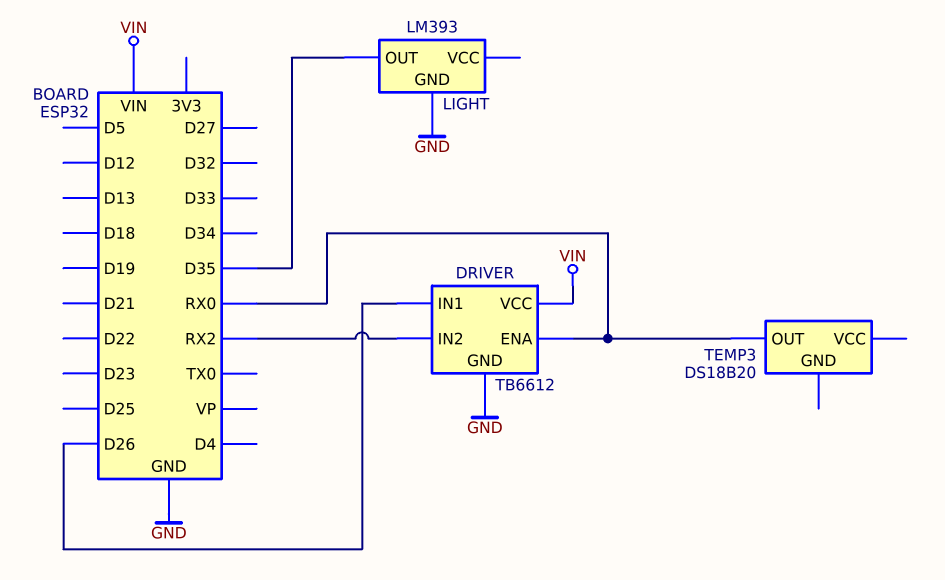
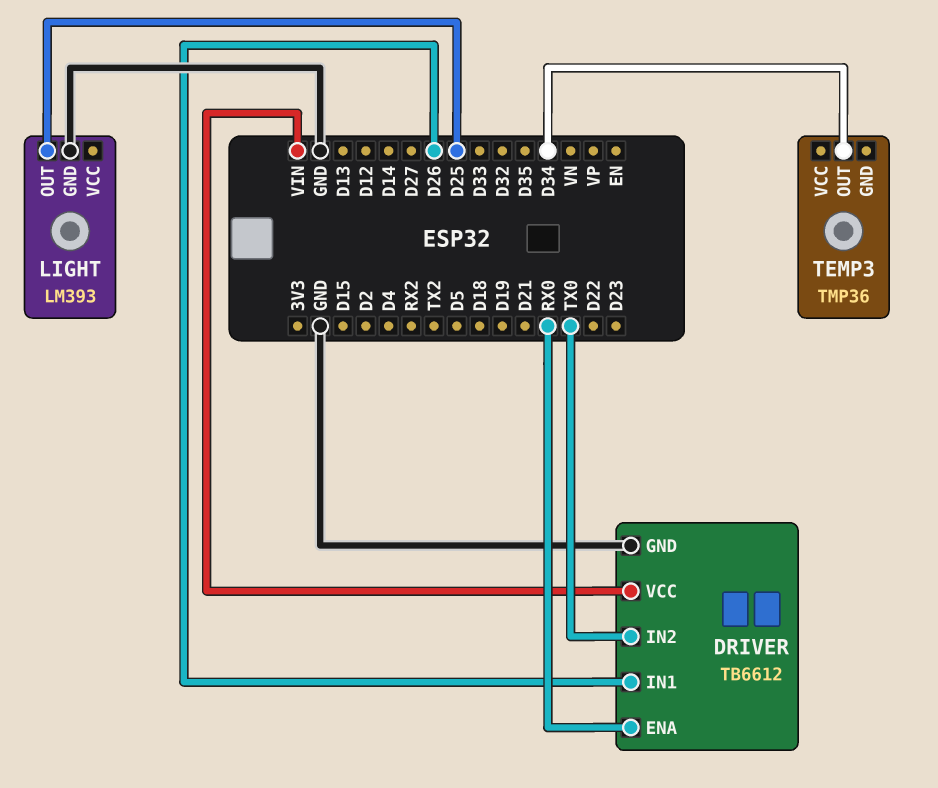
DRIVER pin IN2: RX2 -> TX0
LIGHT pin OUT: D35 -> D25
TEMP3: DS18B20 -> TMP36
TEMP3 pin OUT: RX0 -> D34

